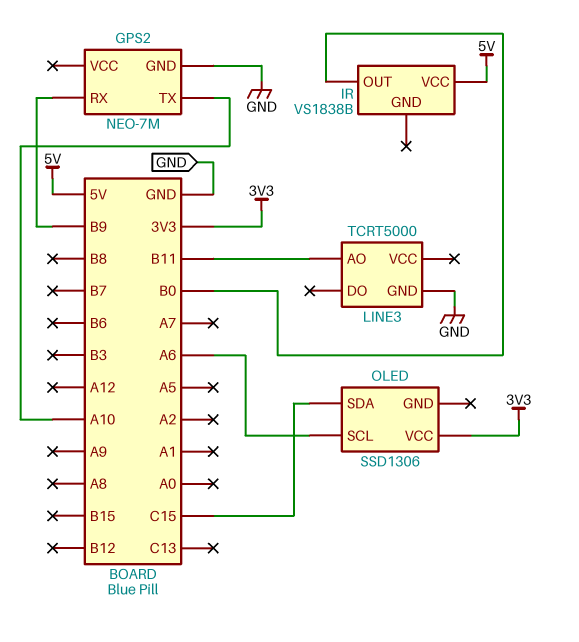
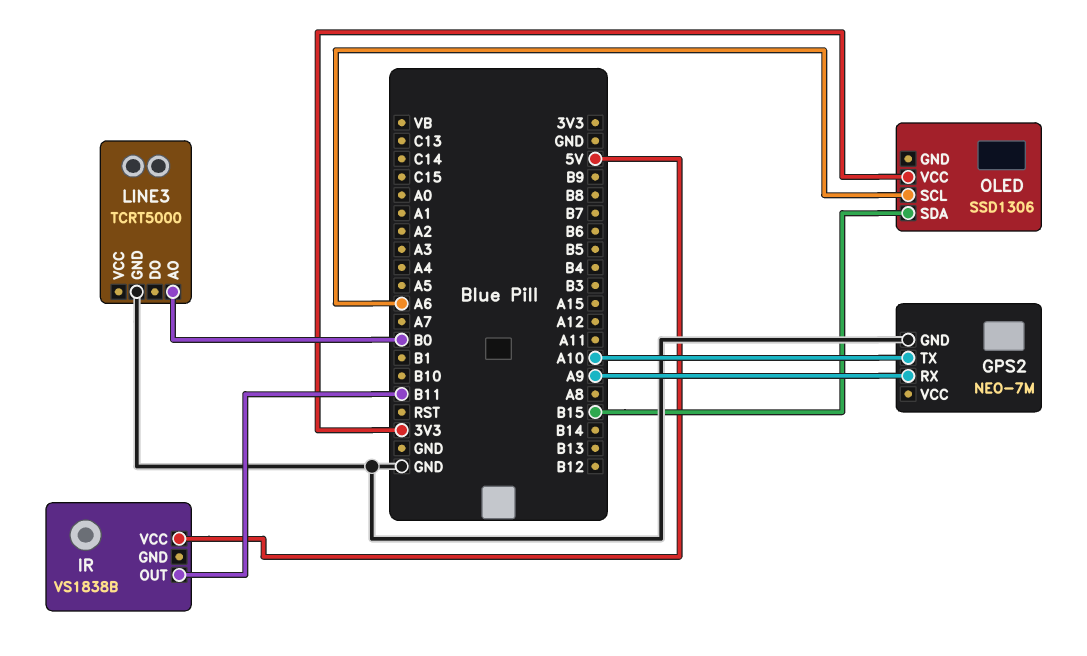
GPS2 pin RX: B9 -> A9
IR pin OUT: B0 -> B11
LINE3 pin AO: B11 -> B0
OLED pin SDA: C15 -> B15

